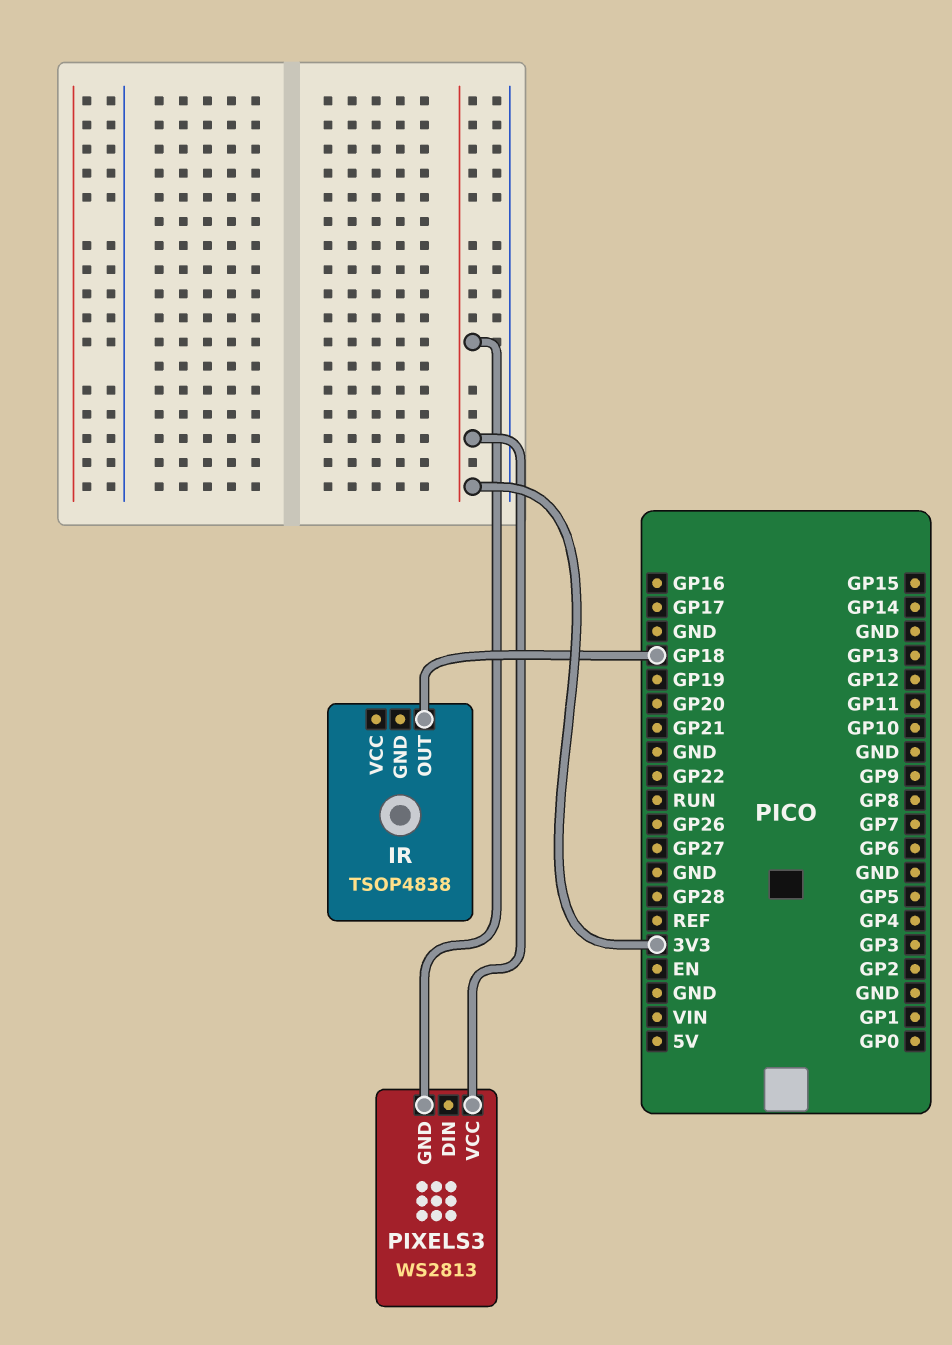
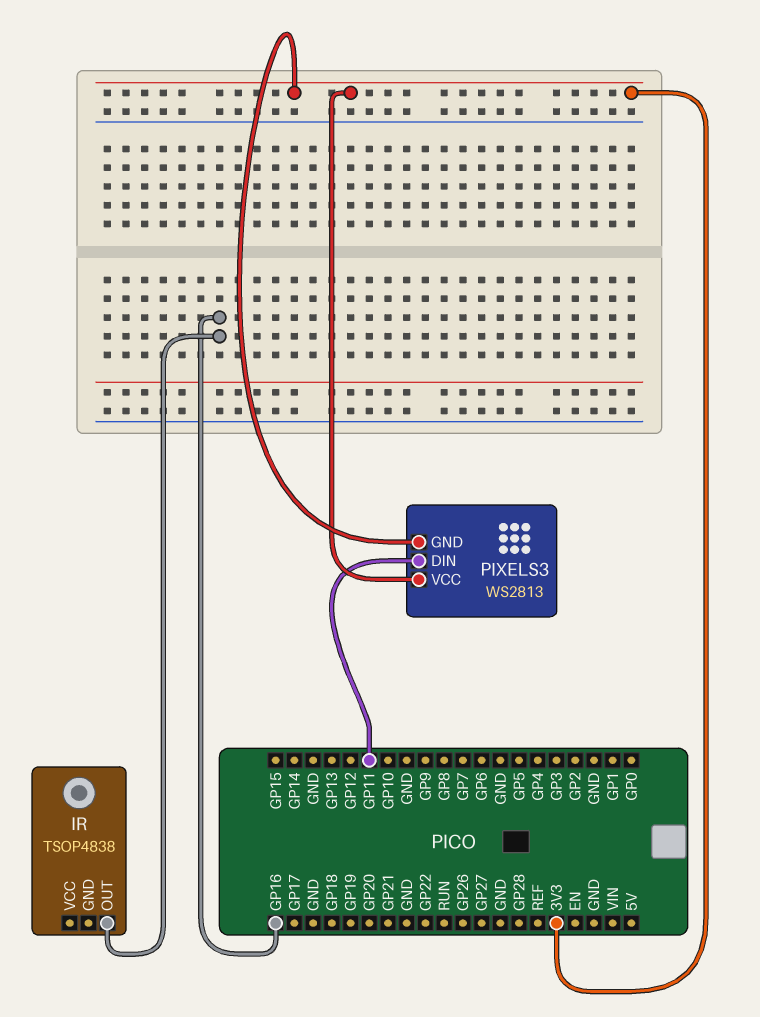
IR pin OUT: GP18 -> GP16
PIXELS3 pin DIN: none -> GP11

